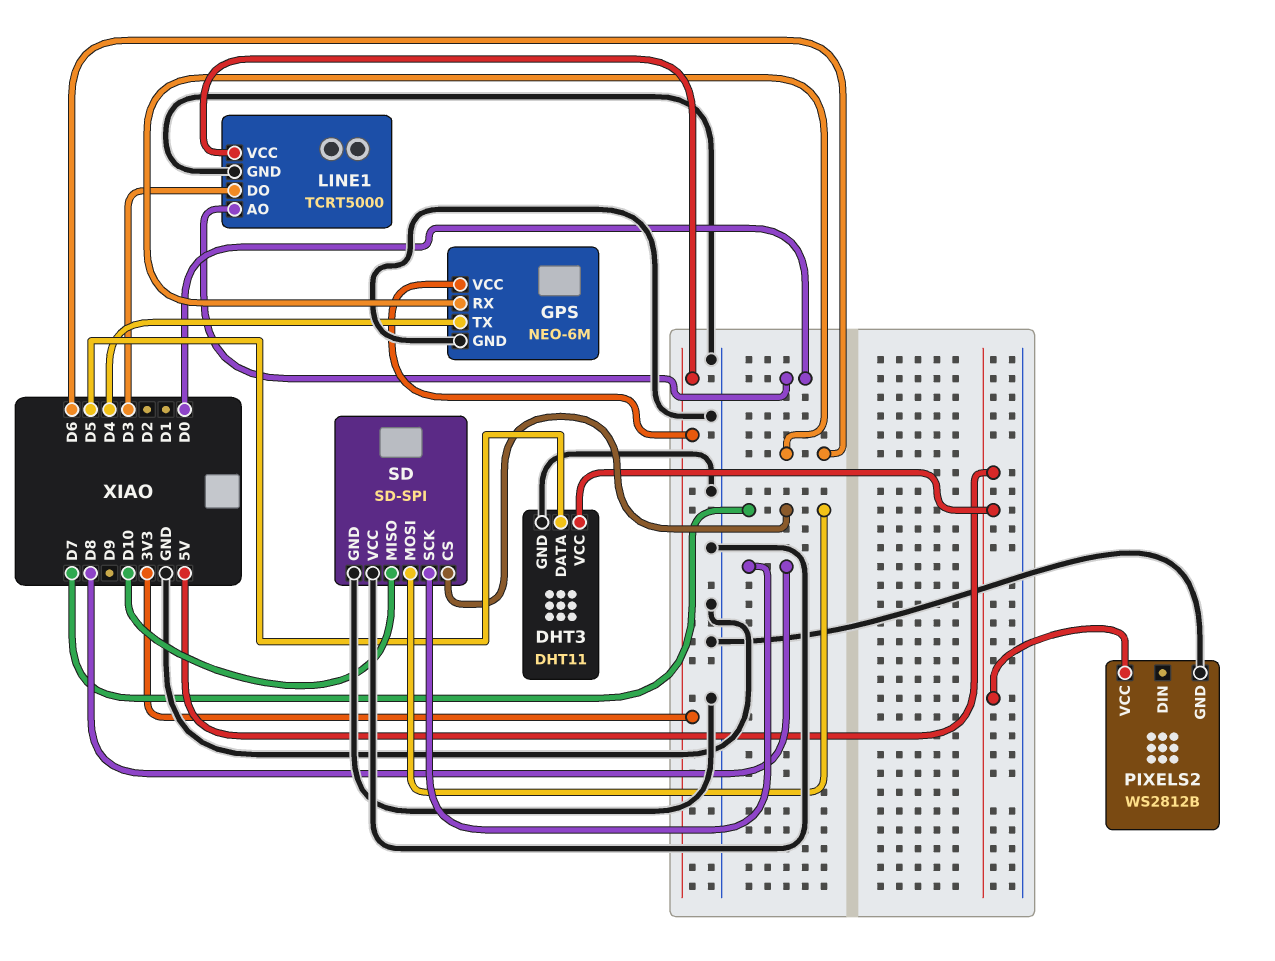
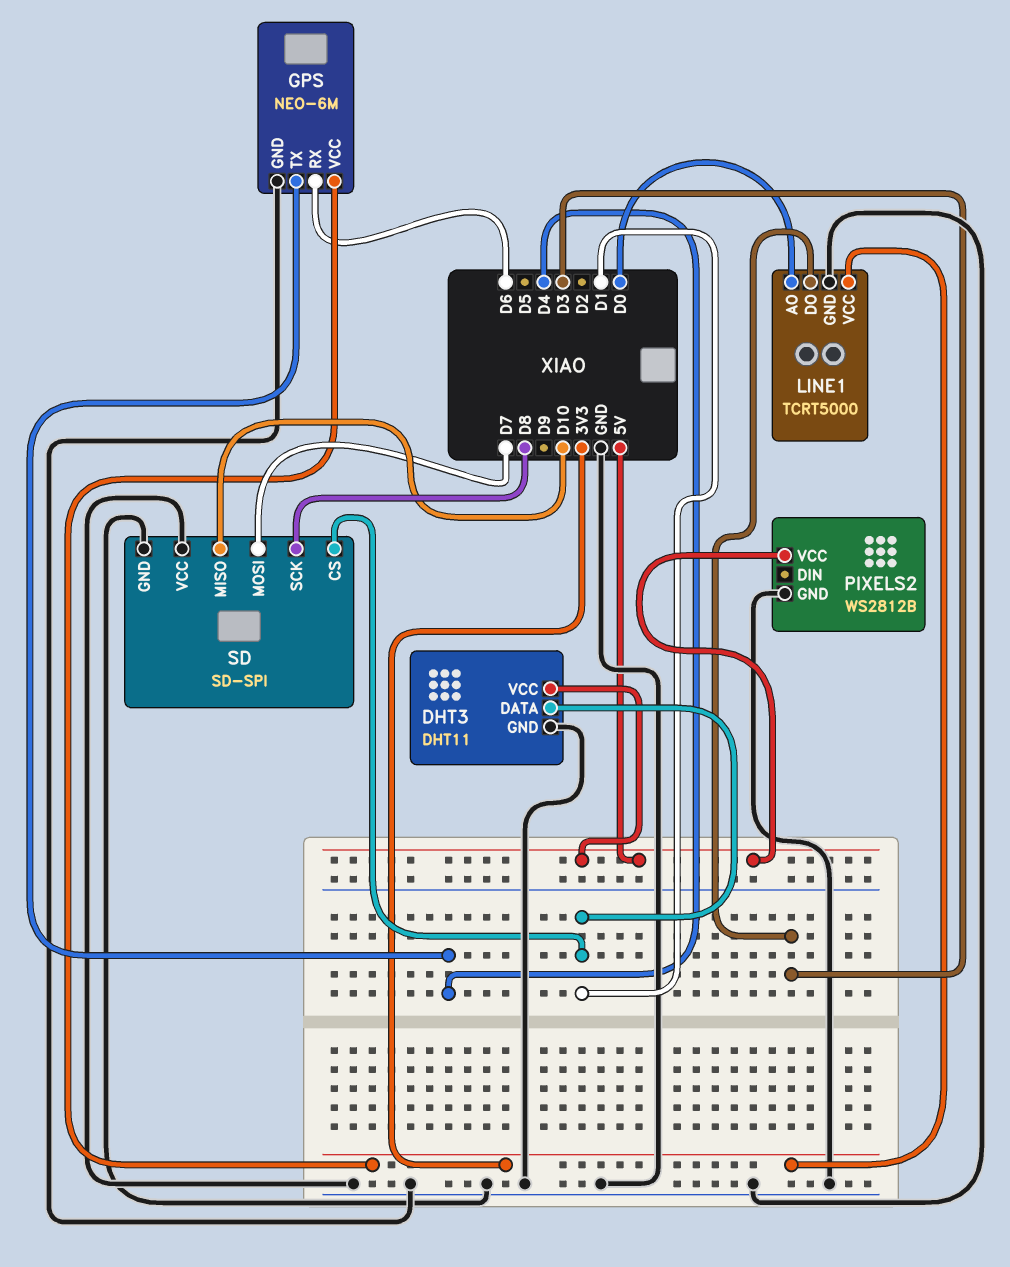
DHT3 pin DATA: D5 -> D1
SD pin CS: D7 -> D1

